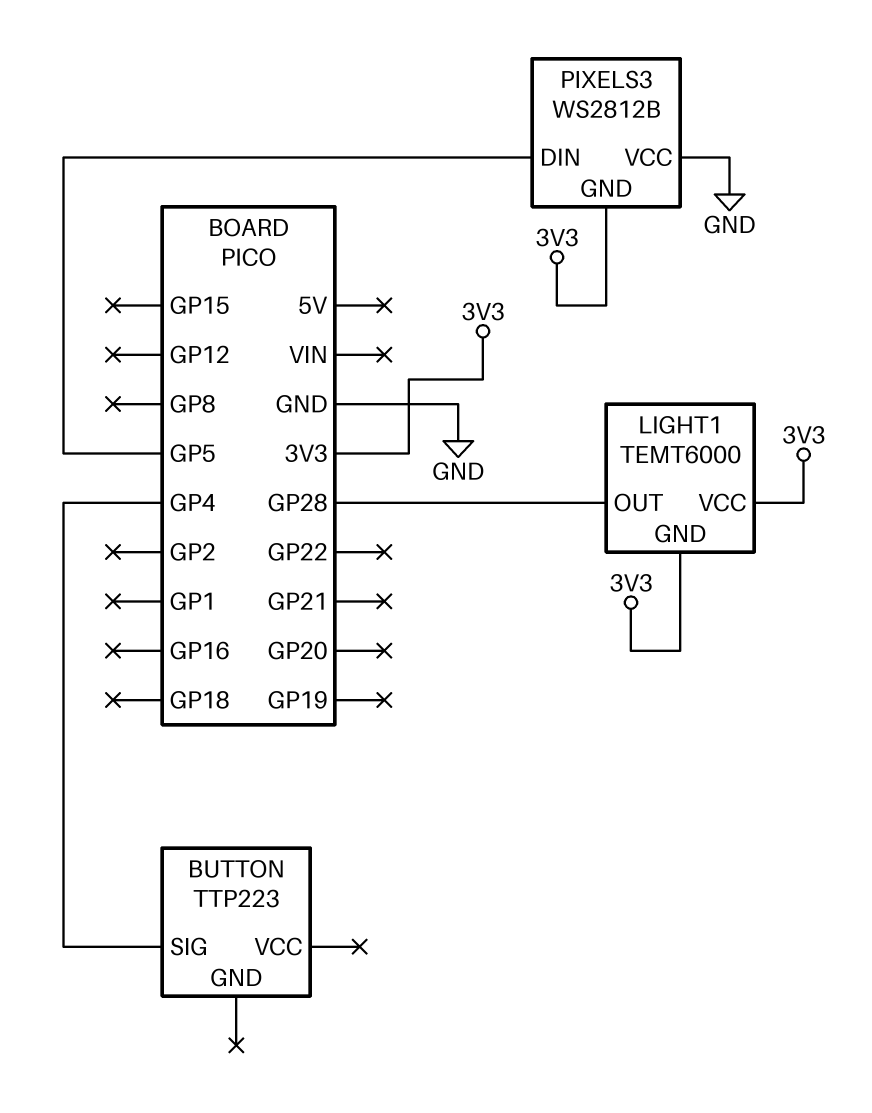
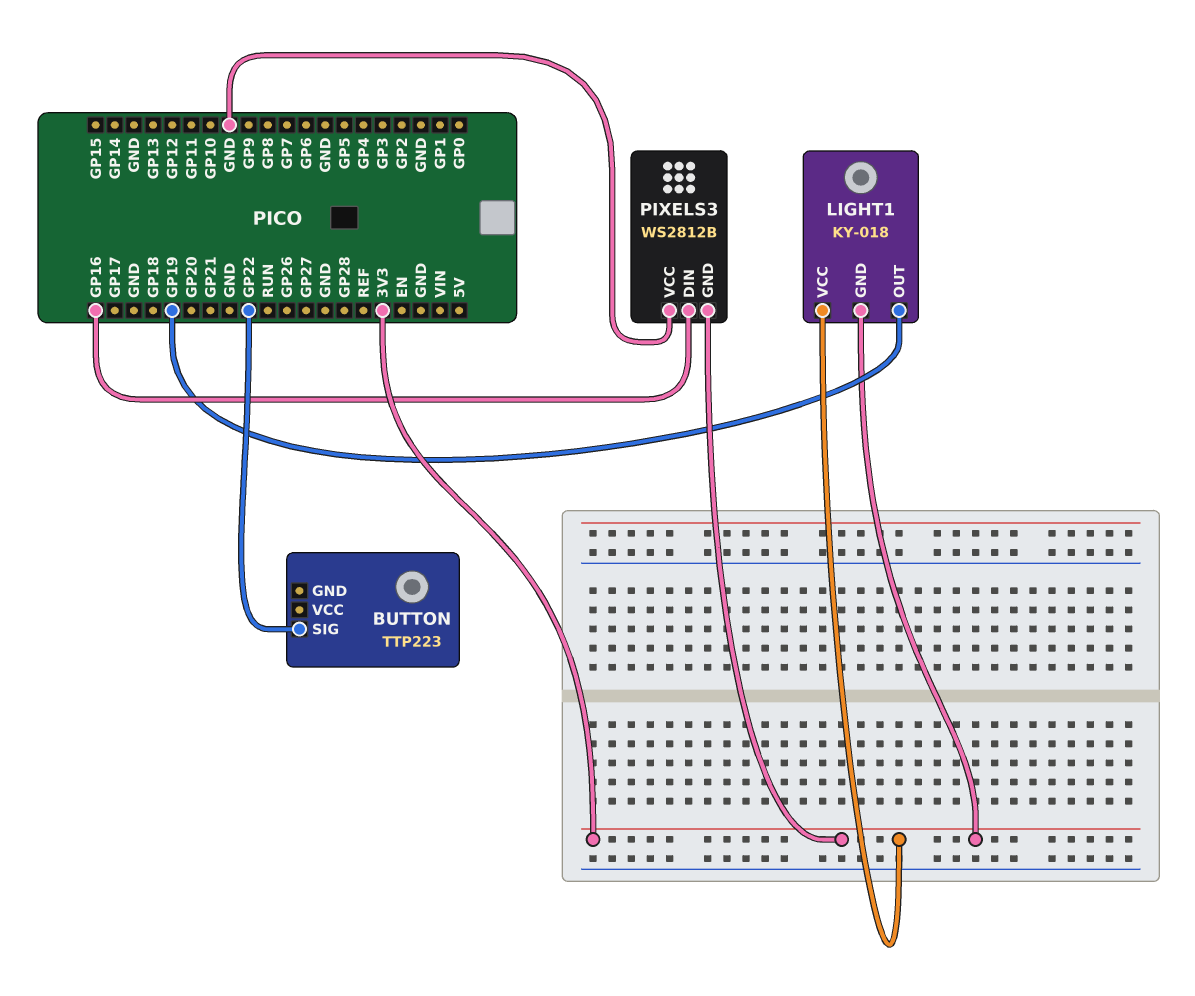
BUTTON pin SIG: GP4 -> GP22
LIGHT1: TEMT6000 -> KY-018
LIGHT1 pin OUT: GP28 -> GP19
PIXELS3 pin DIN: GP5 -> GP16

